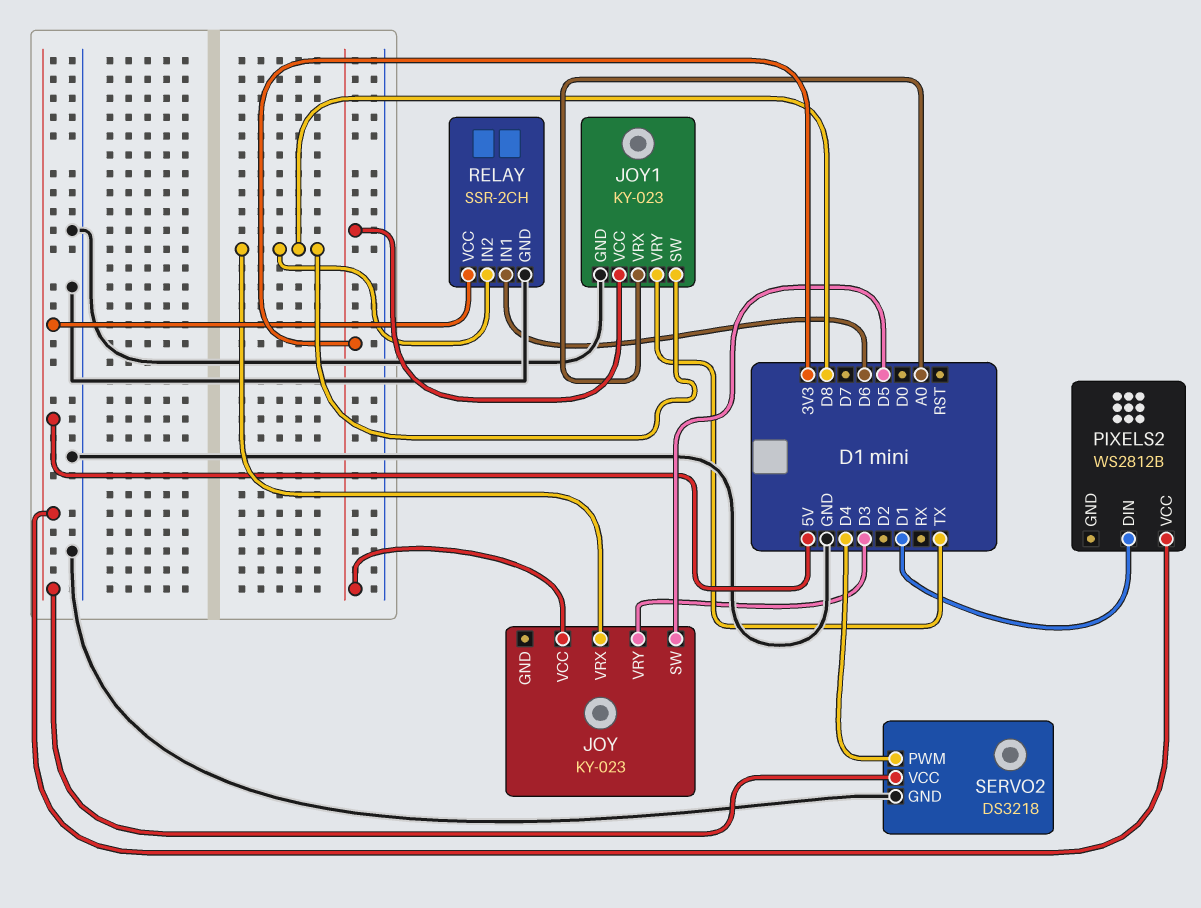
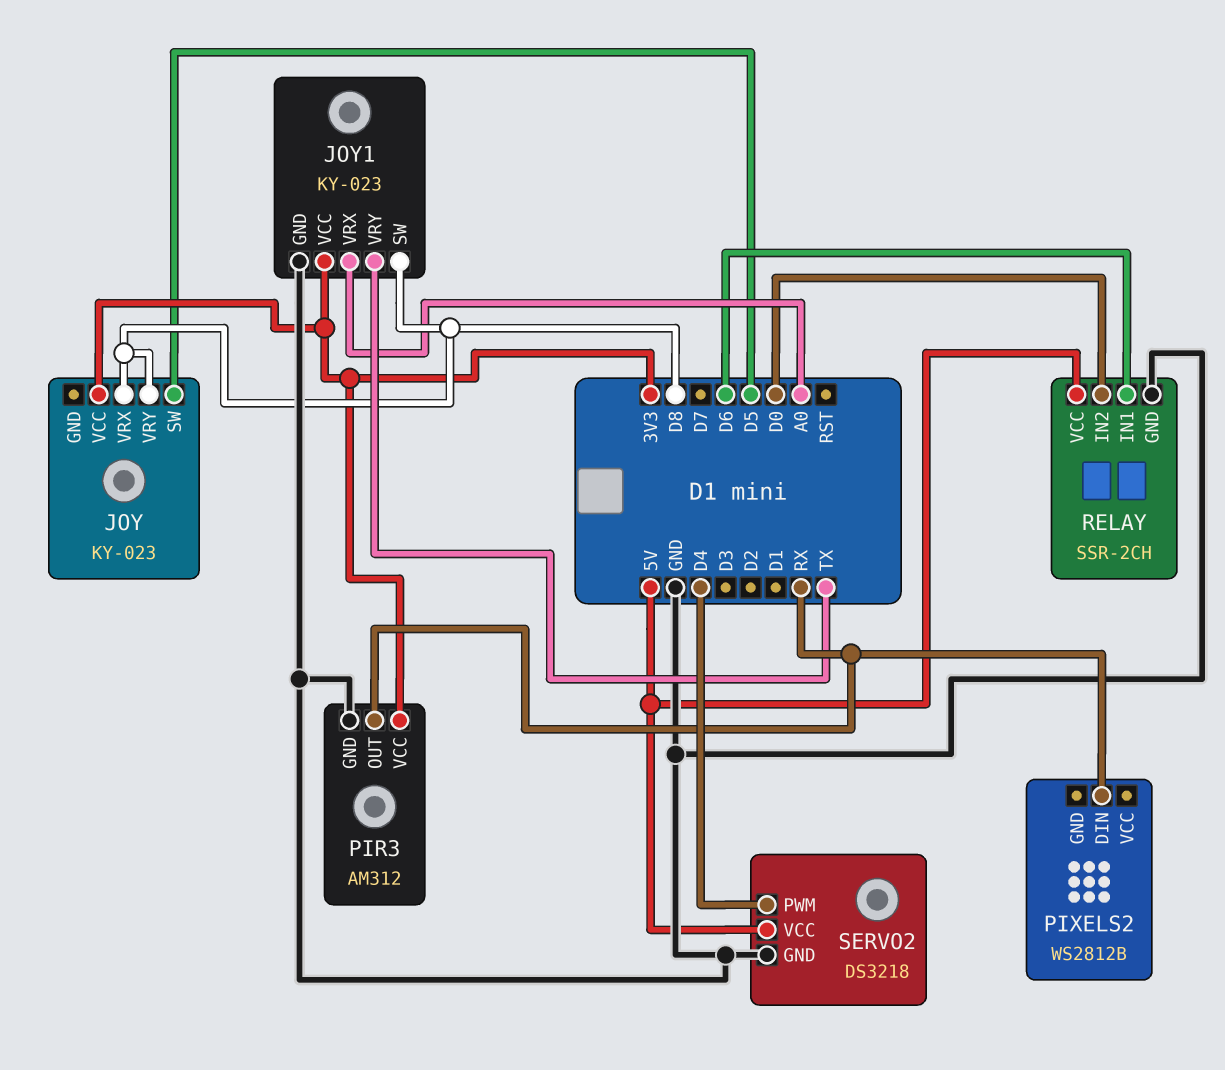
JOY pin VRY: D3 -> D8
PIR3: none -> AM312
PIR3 pin GND: none -> GND
PIR3 pin OUT: none -> RX
PIR3 pin VCC: none -> 3V3
PIXELS2 pin DIN: D1 -> RX
PIXELS2 pin VCC: 5V -> none
RELAY pin IN2: D8 -> D0

